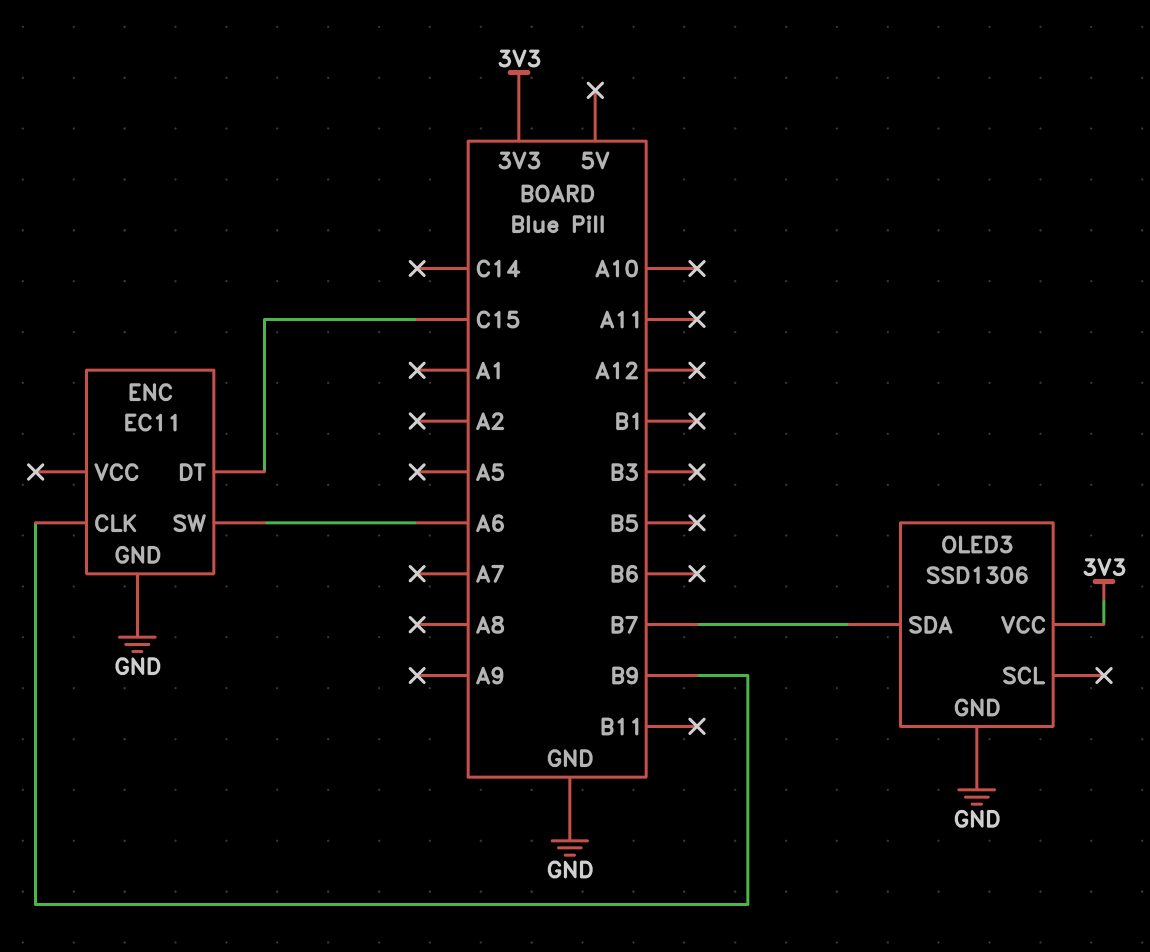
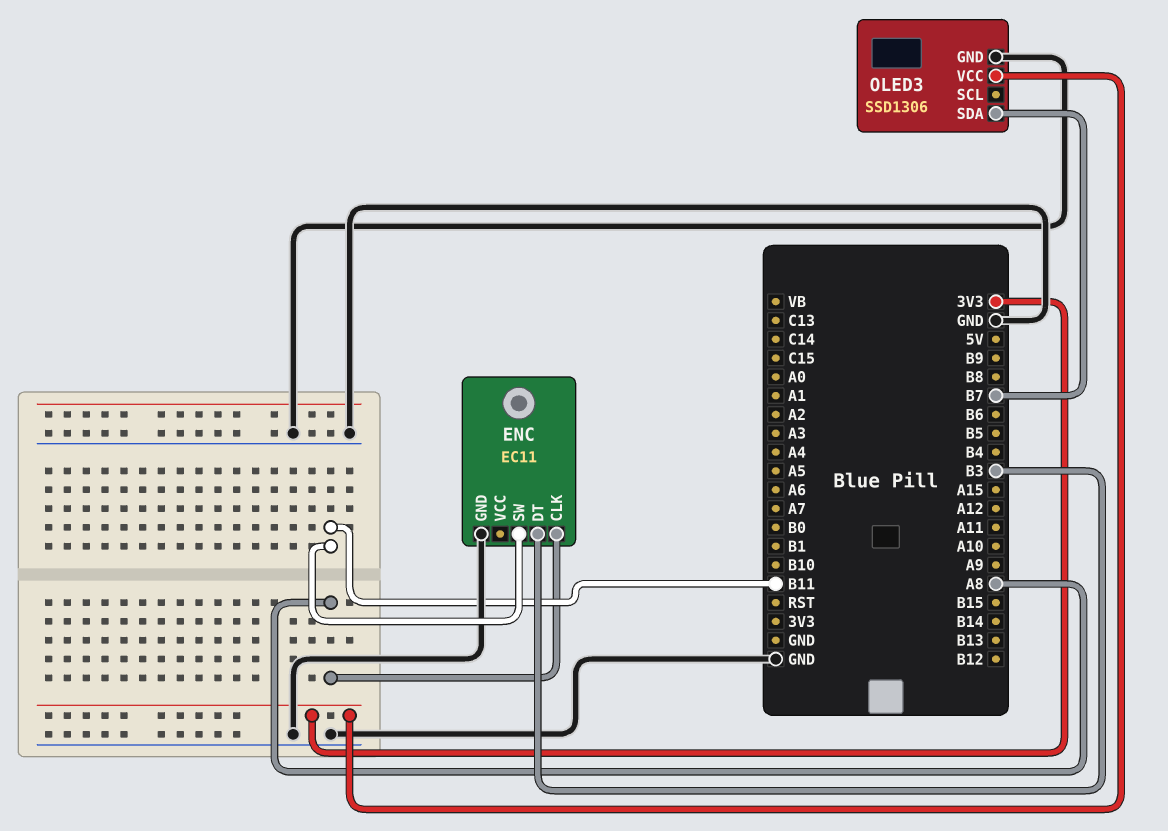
ENC pin CLK: B9 -> A8
ENC pin DT: C15 -> B3
ENC pin SW: A6 -> B11

